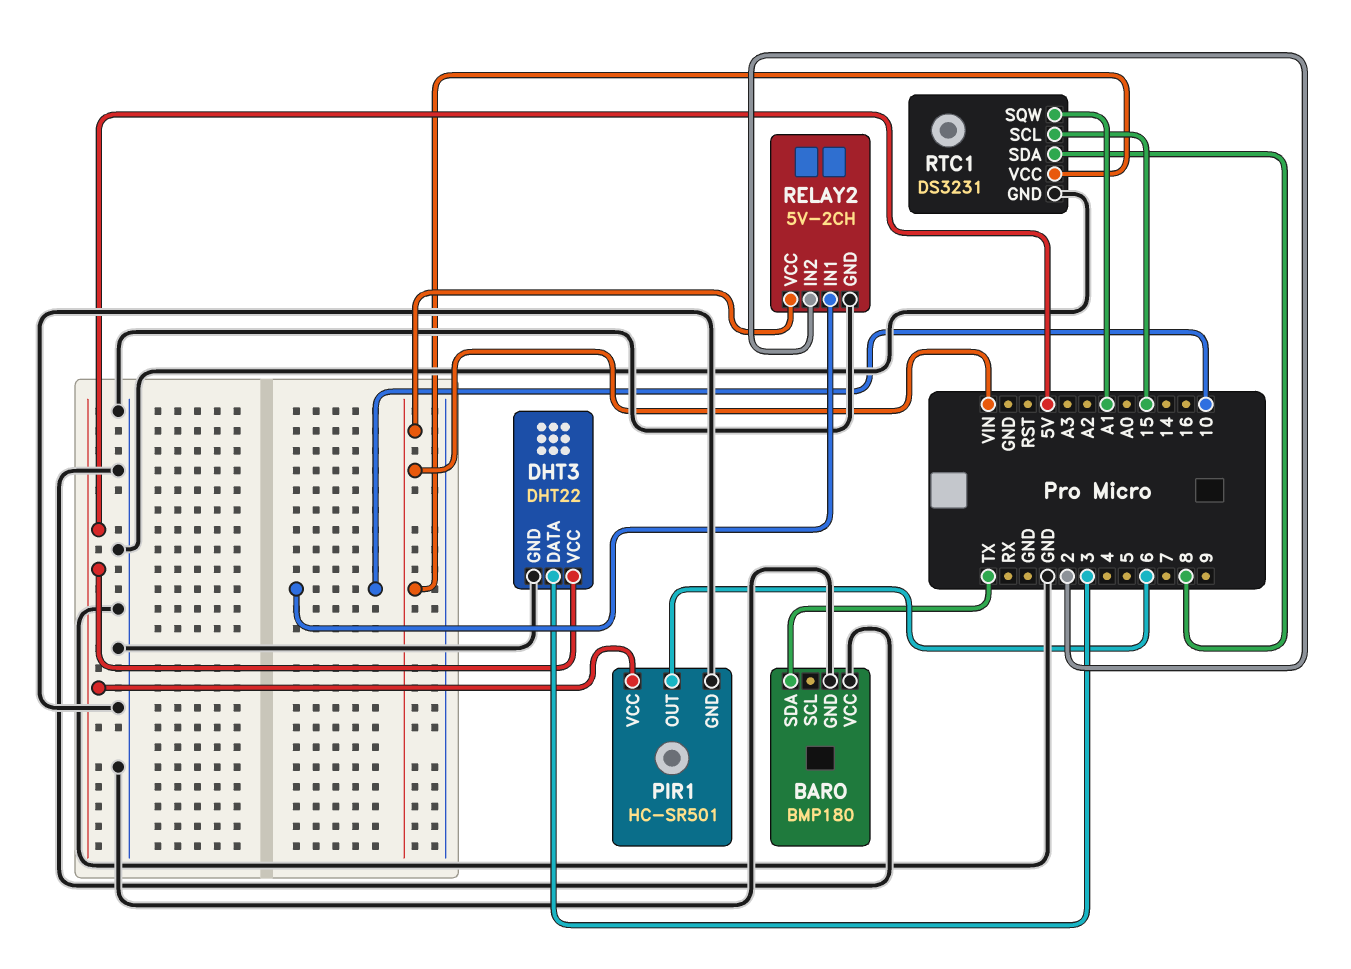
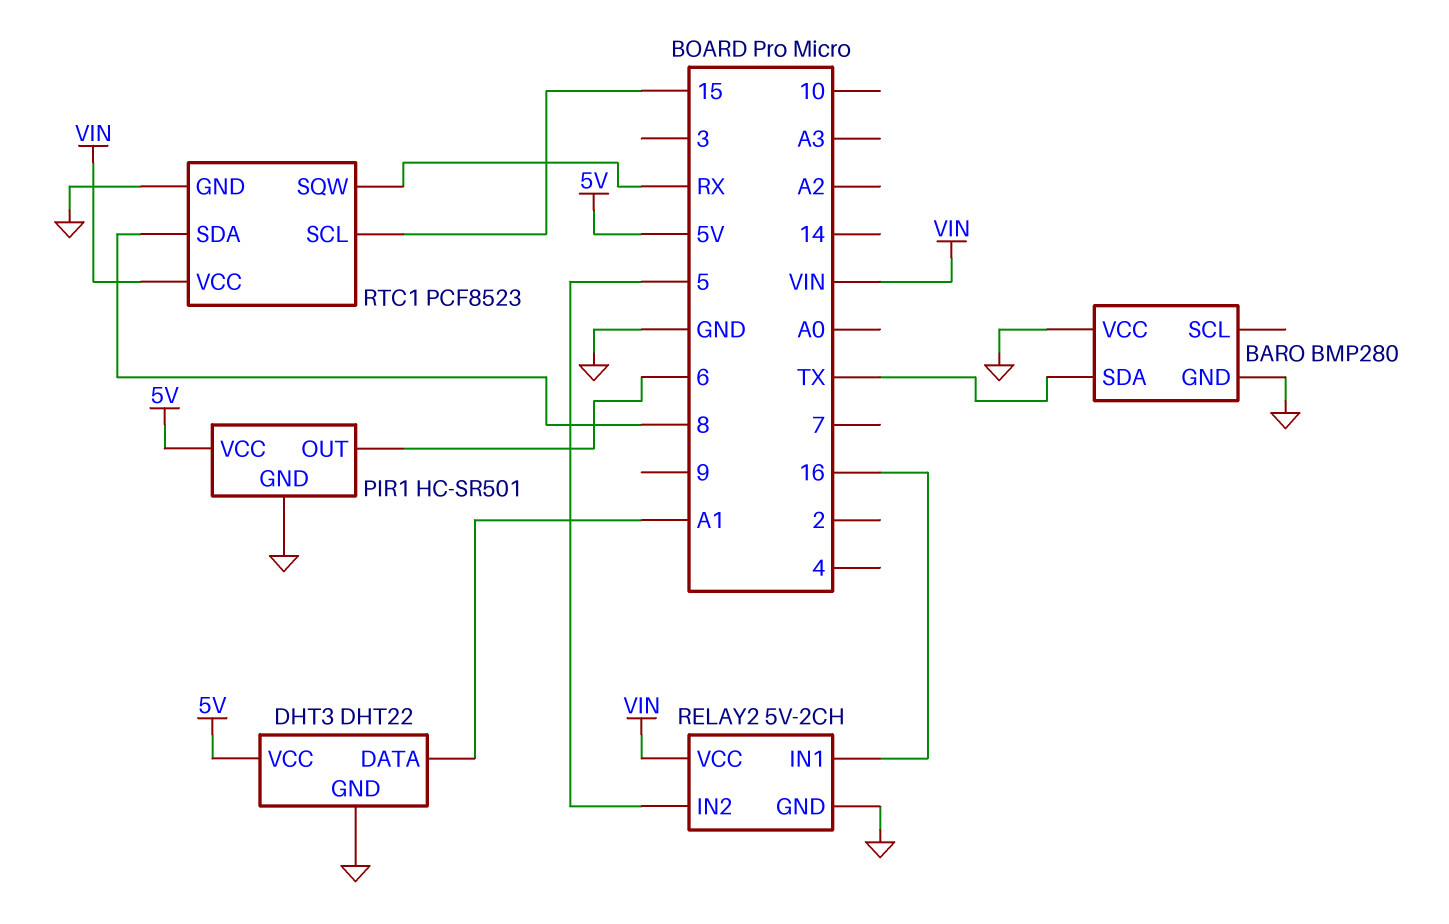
BARO: BMP180 -> BMP280
DHT3 pin DATA: 3 -> A1
RELAY2 pin IN1: 10 -> 16
RELAY2 pin IN2: 2 -> 5
RTC1: DS3231 -> PCF8523
RTC1 pin SQW: A1 -> RX

